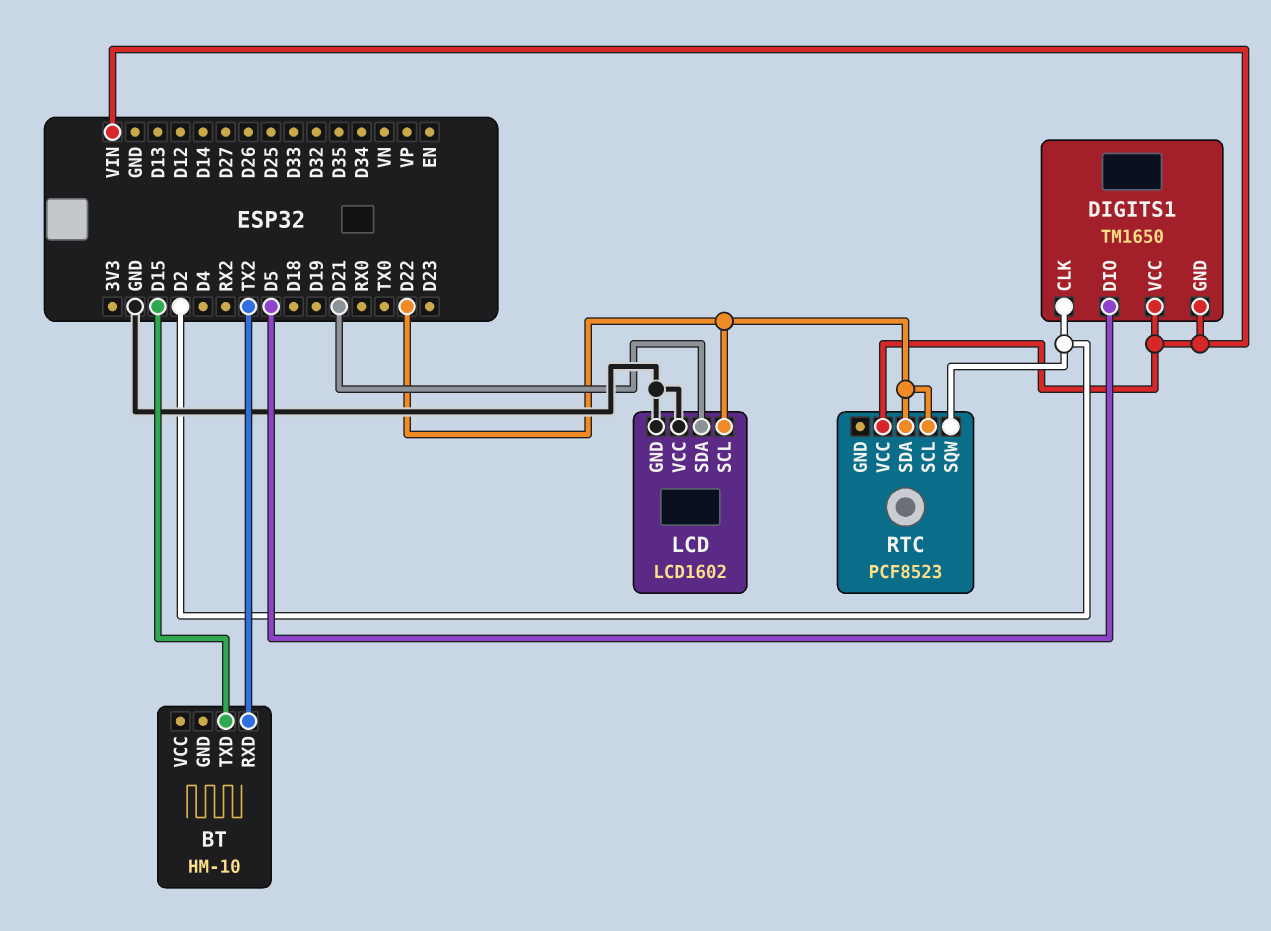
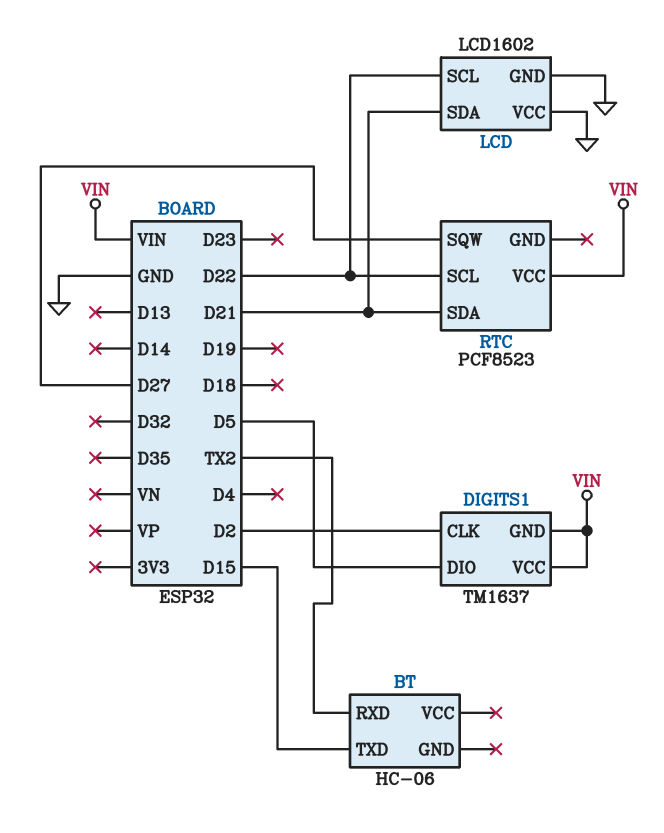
BT: HM-10 -> HC-06
DIGITS1: TM1650 -> TM1637
RTC pin SDA: D22 -> D21
RTC pin SQW: D2 -> D27

